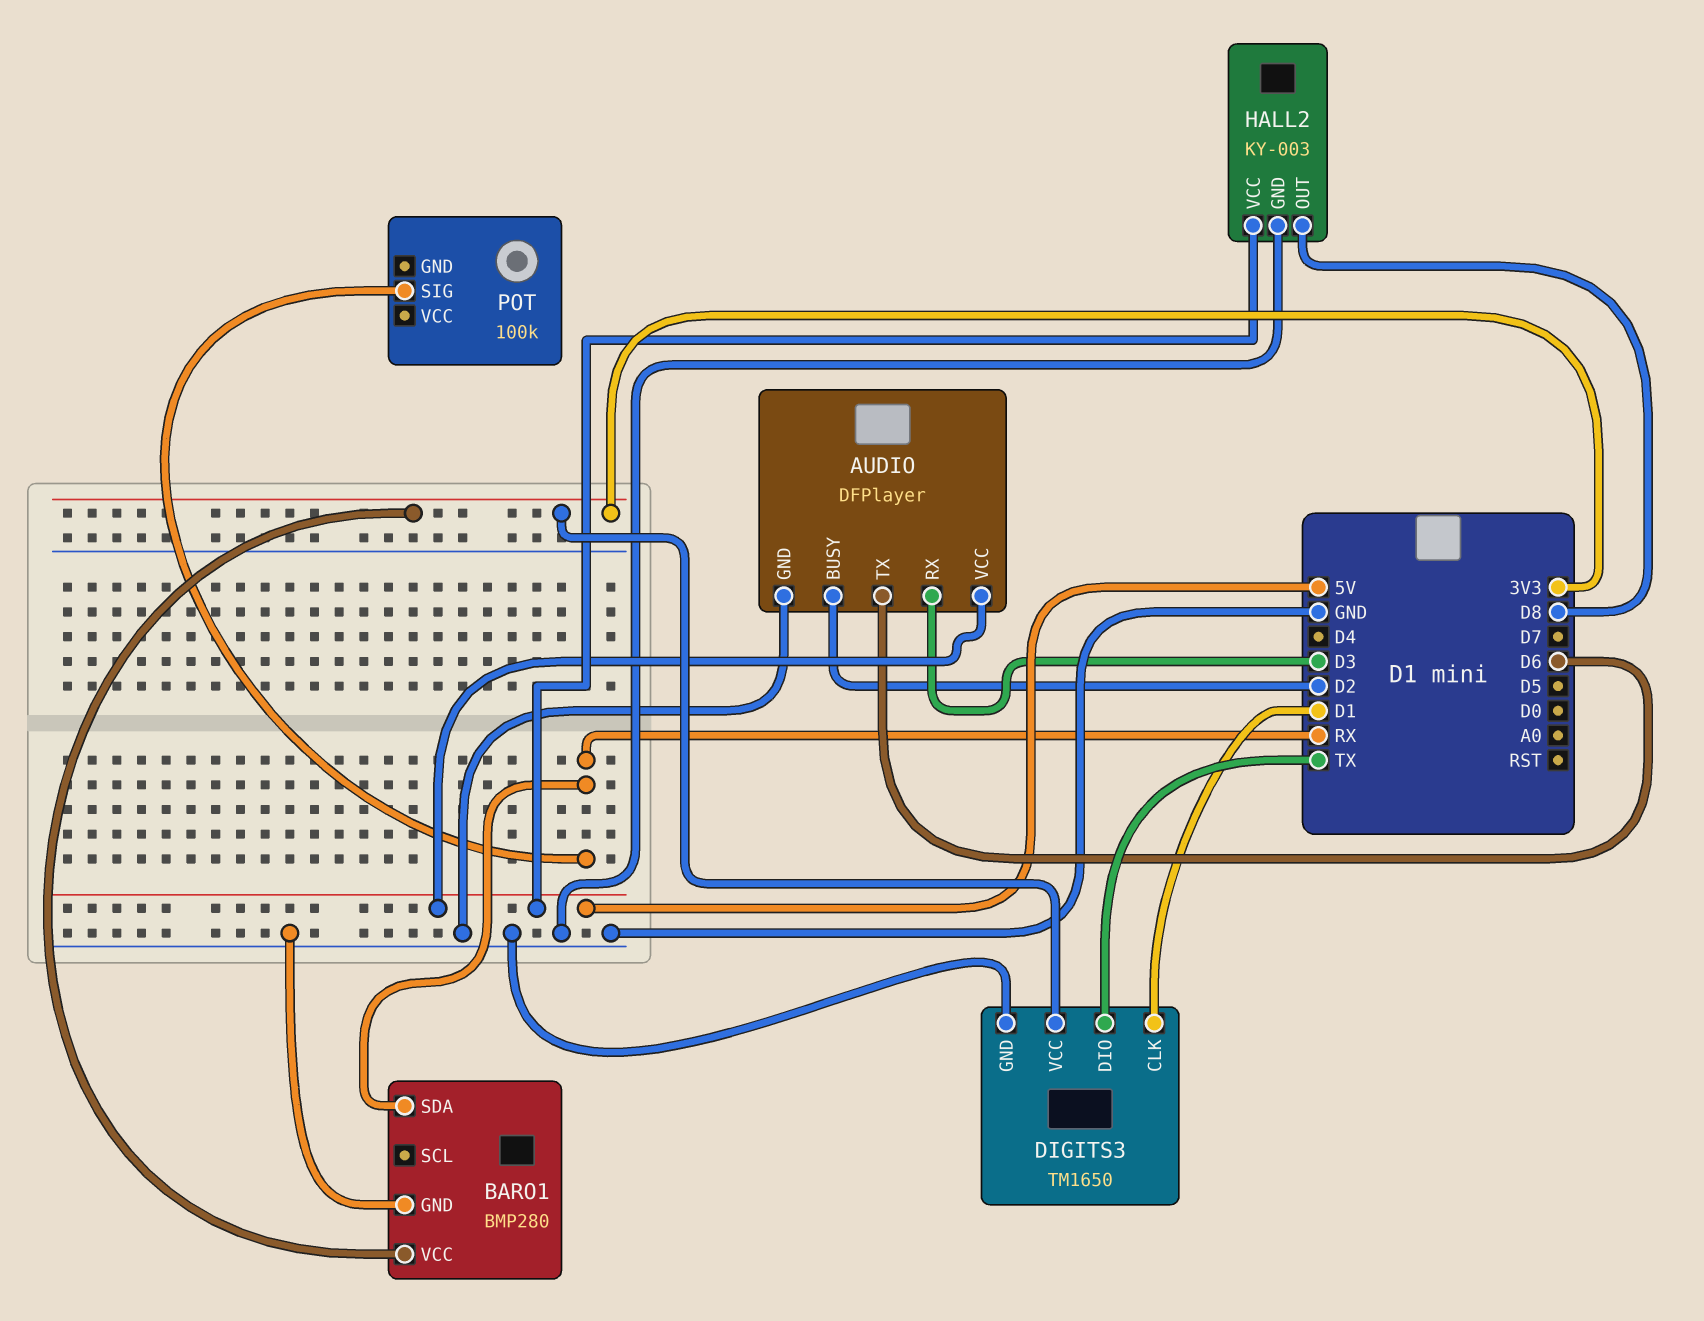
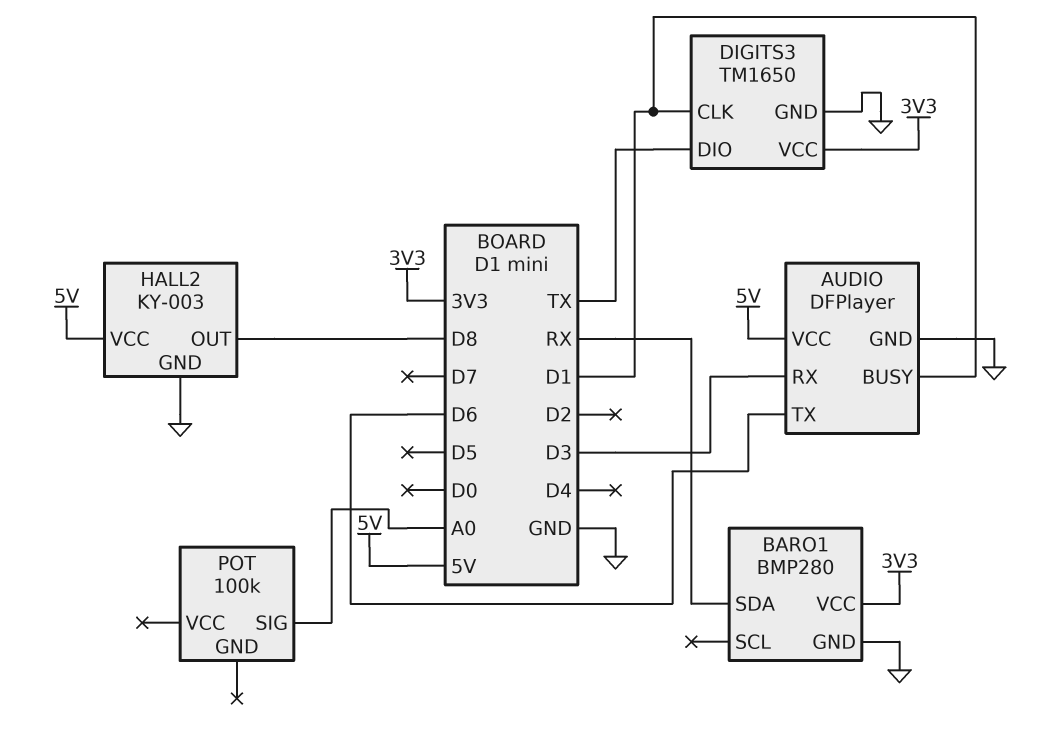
AUDIO pin BUSY: D2 -> D1
POT pin SIG: RX -> A0

